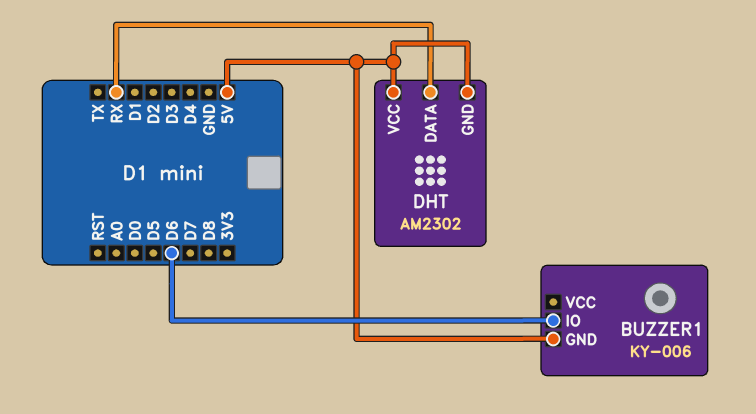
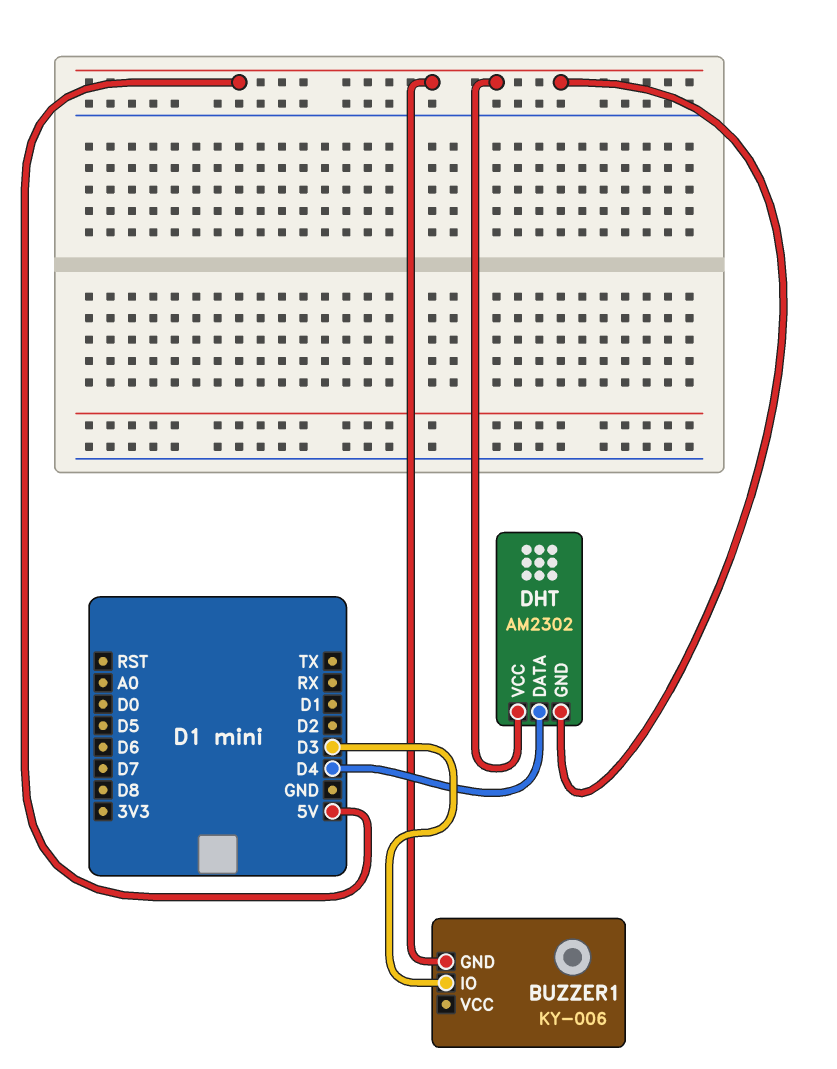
BUZZER1 pin IO: D6 -> D3
DHT pin DATA: RX -> D4

